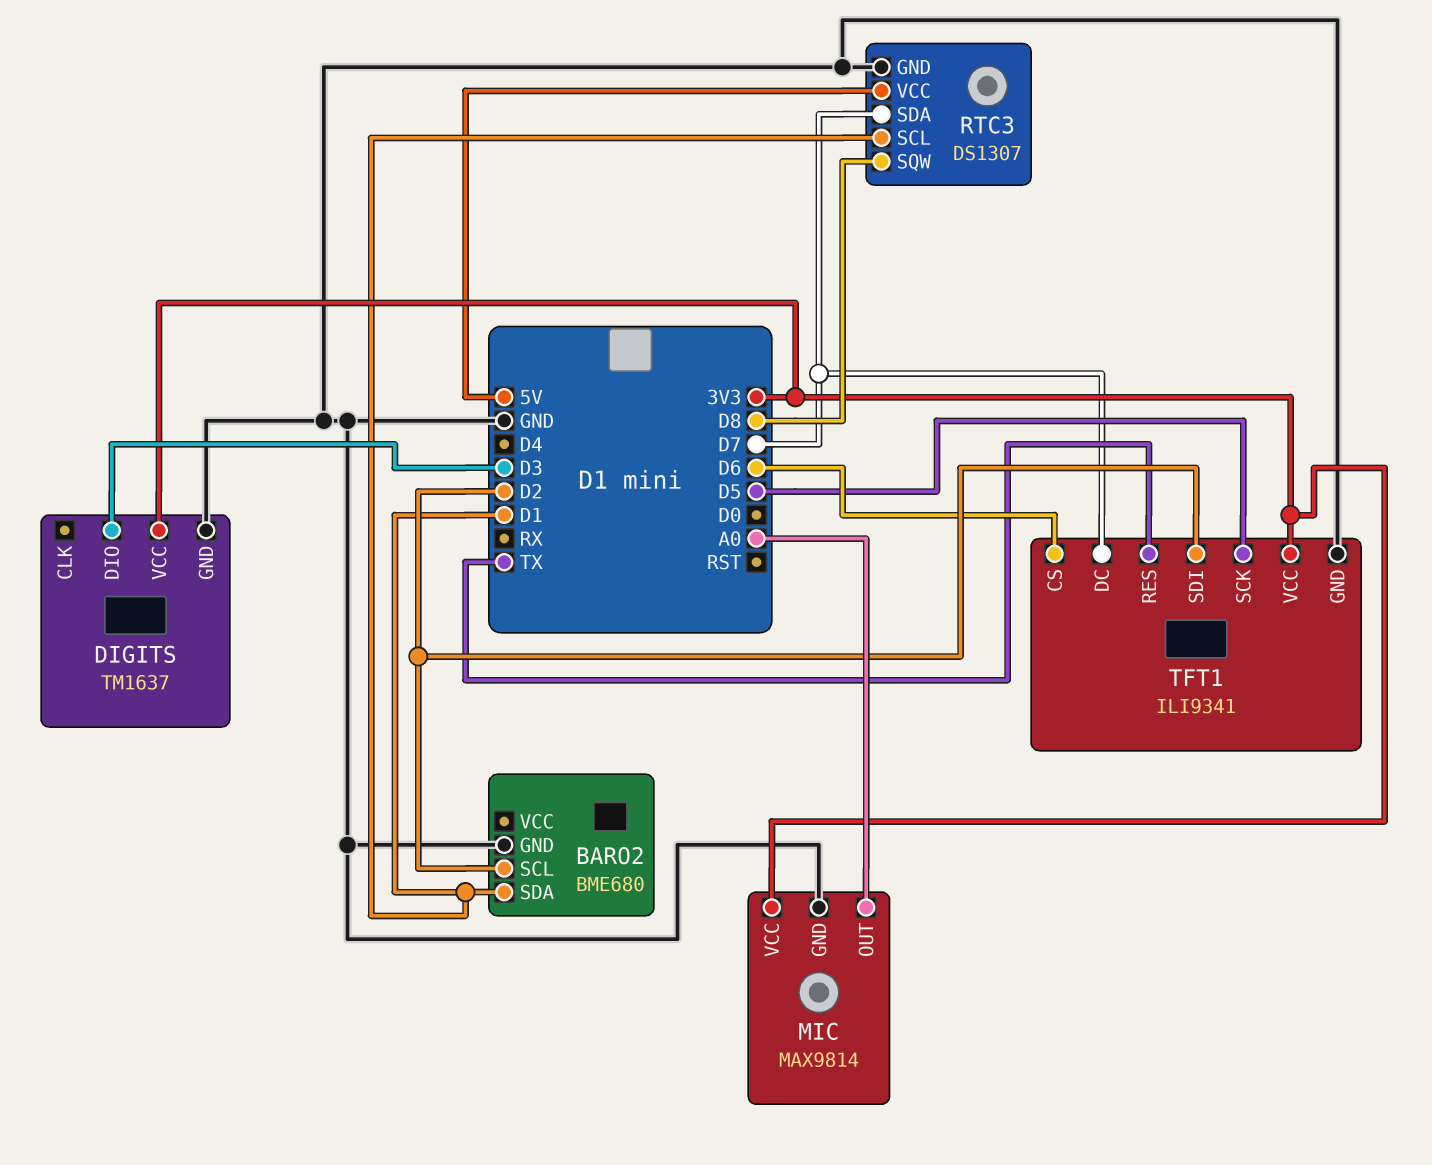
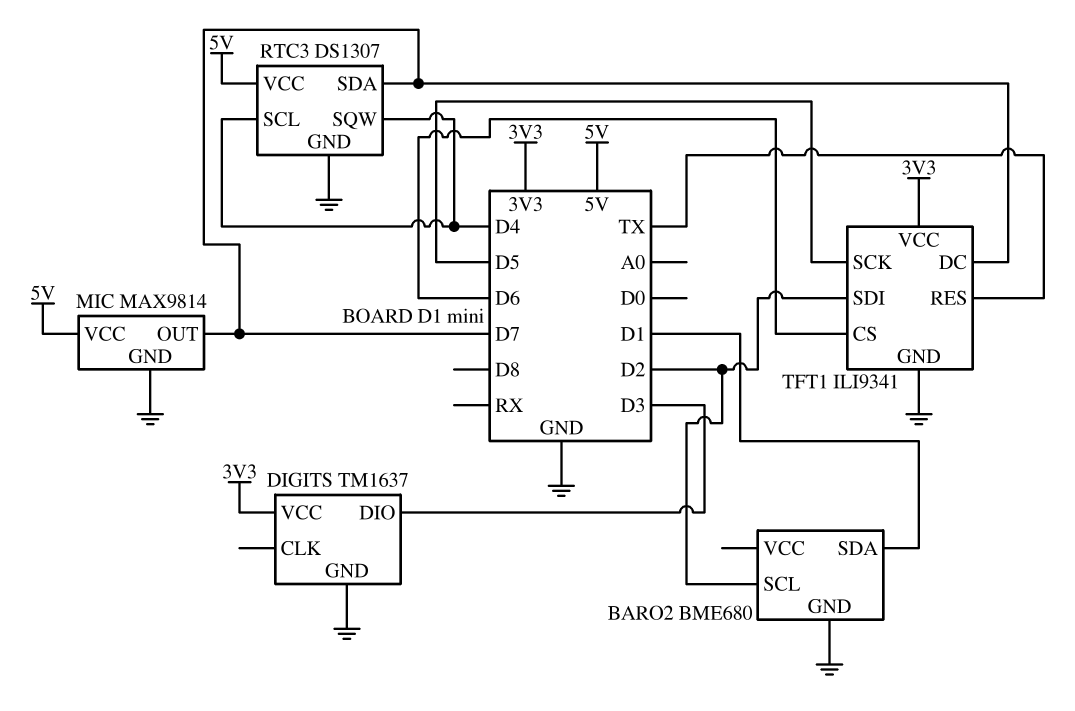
MIC pin OUT: A0 -> D7
MIC pin VCC: 3V3 -> 5V
RTC3 pin SCL: D1 -> D4
RTC3 pin SQW: D8 -> D4

